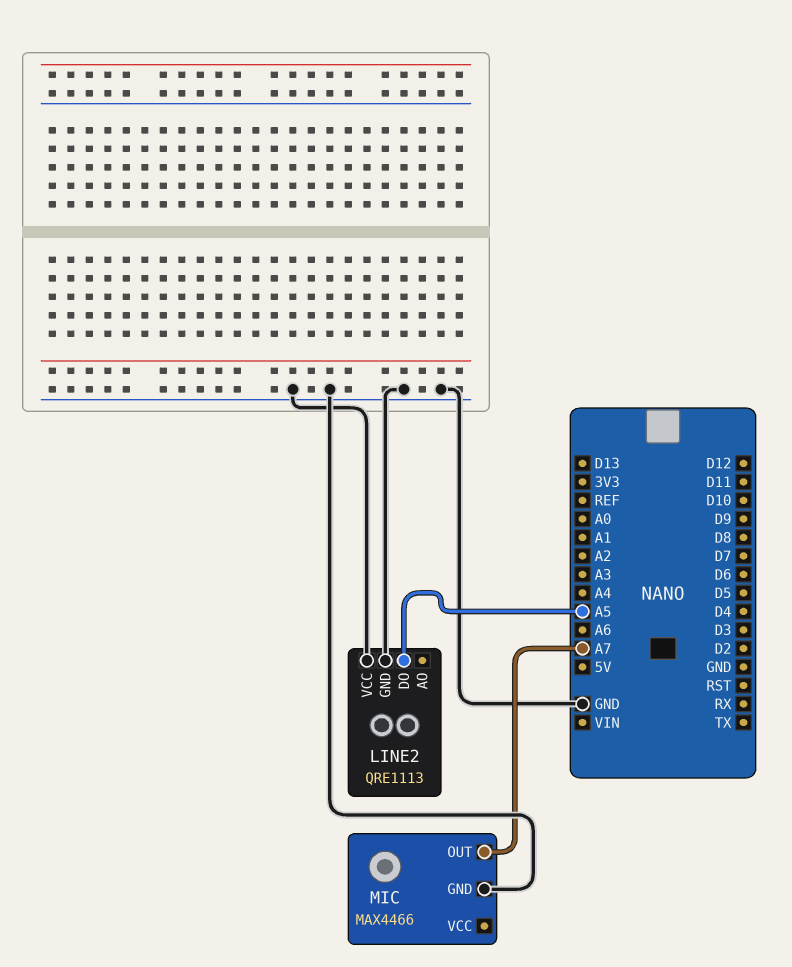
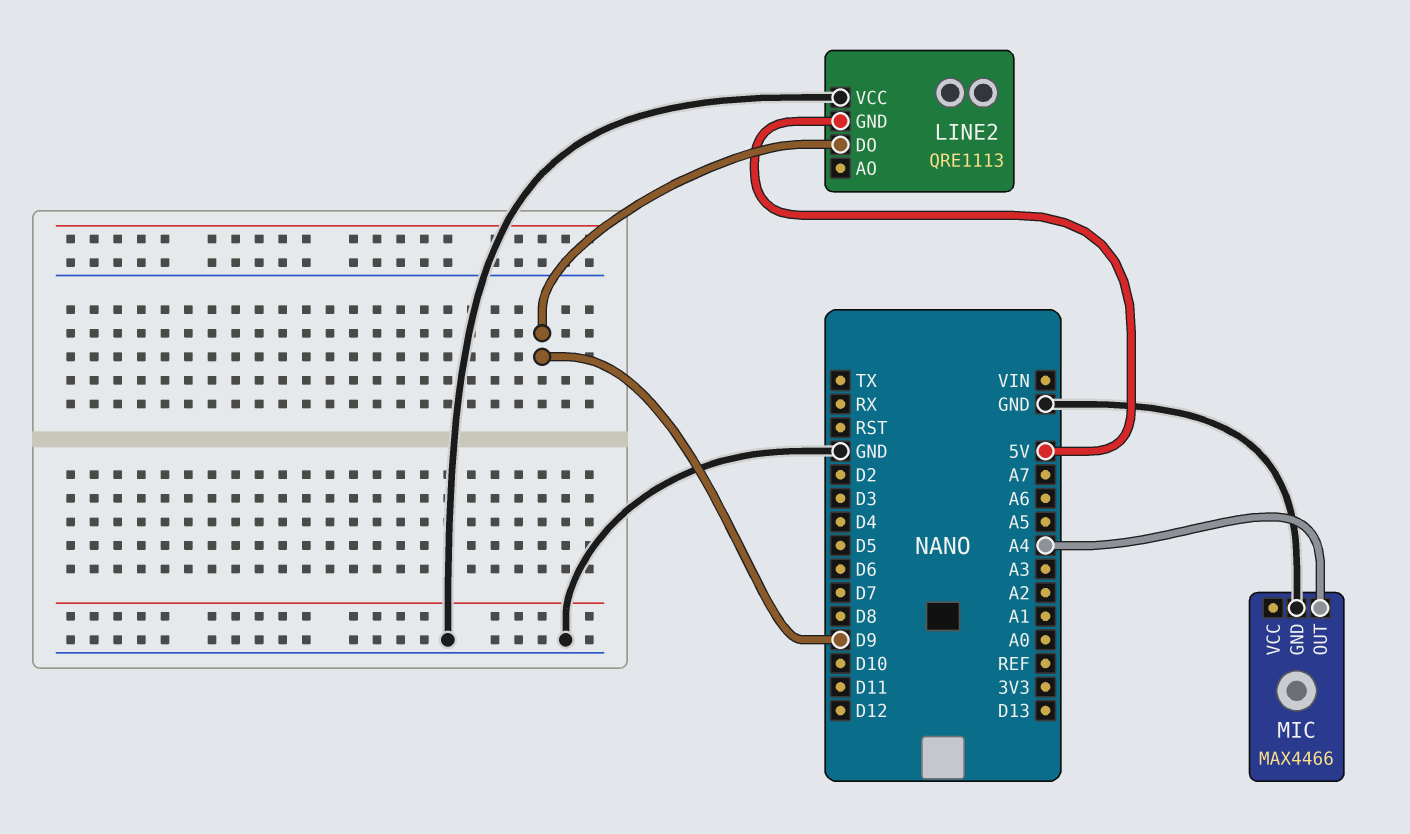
LINE2 pin DO: A5 -> D9
LINE2 pin GND: GND -> 5V
MIC pin OUT: A7 -> A4

